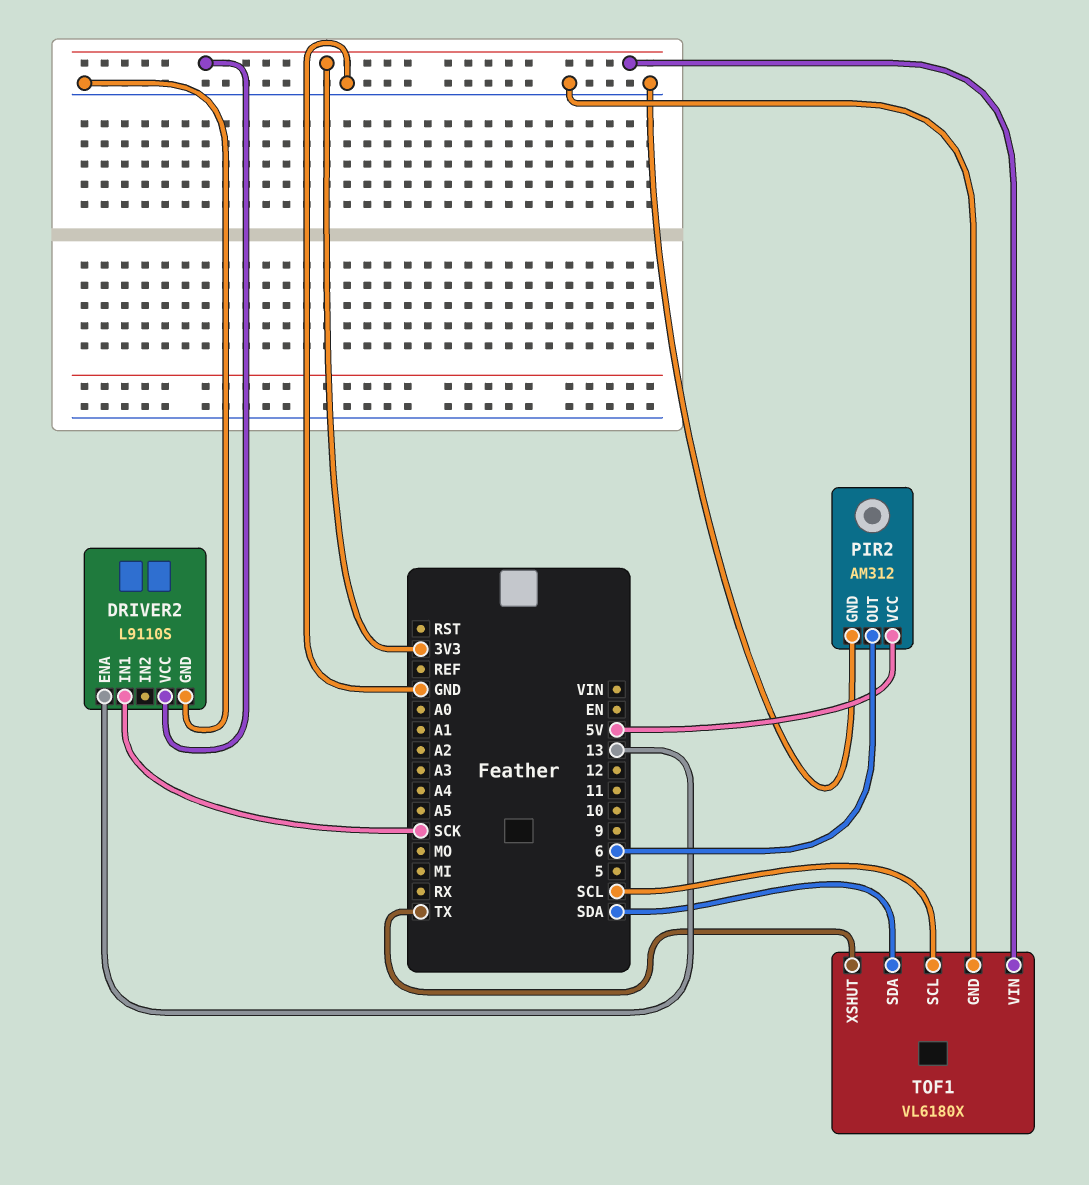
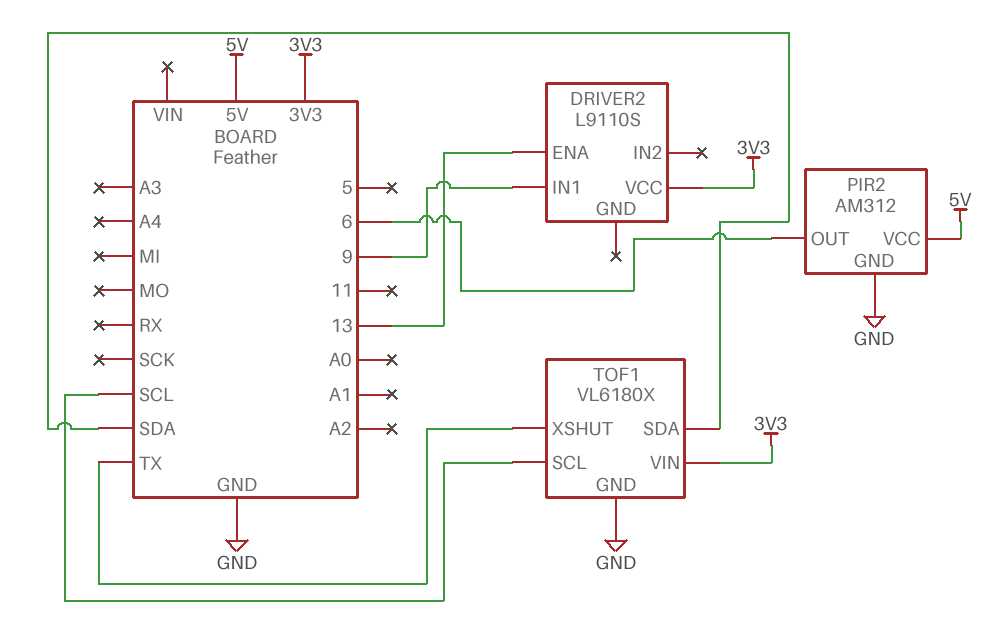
DRIVER2 pin GND: GND -> none
DRIVER2 pin IN1: SCK -> 9

